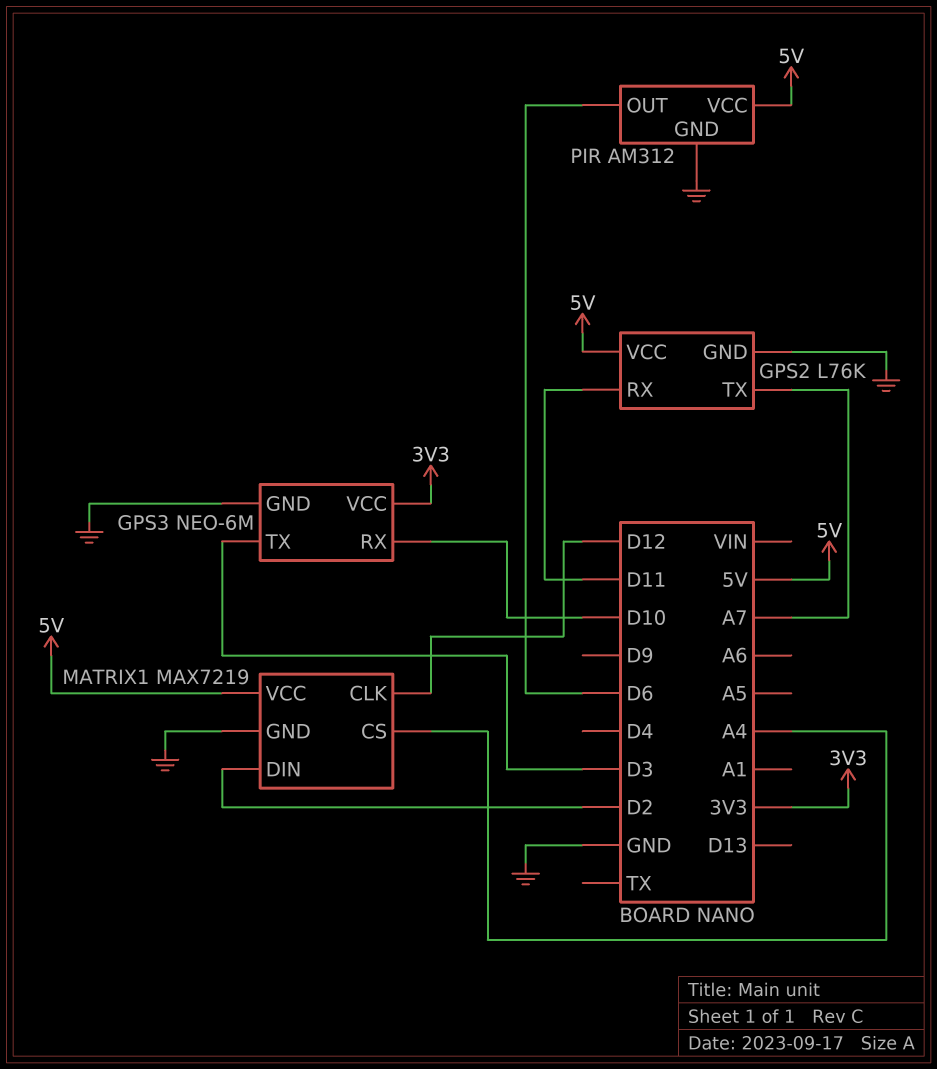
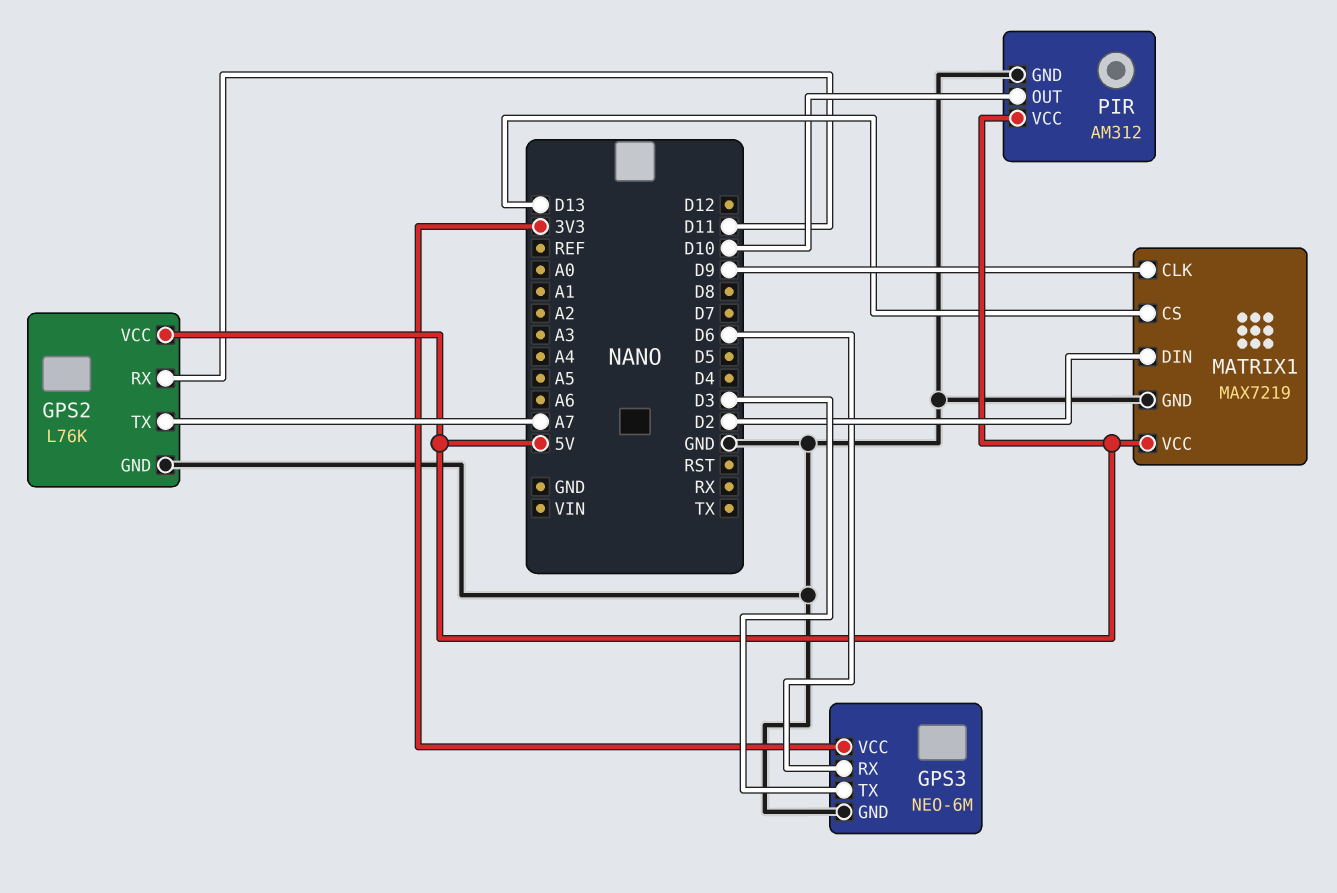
GPS3 pin RX: D10 -> D6
MATRIX1 pin CLK: D12 -> D9
MATRIX1 pin CS: A4 -> D13
PIR pin OUT: D6 -> D10

